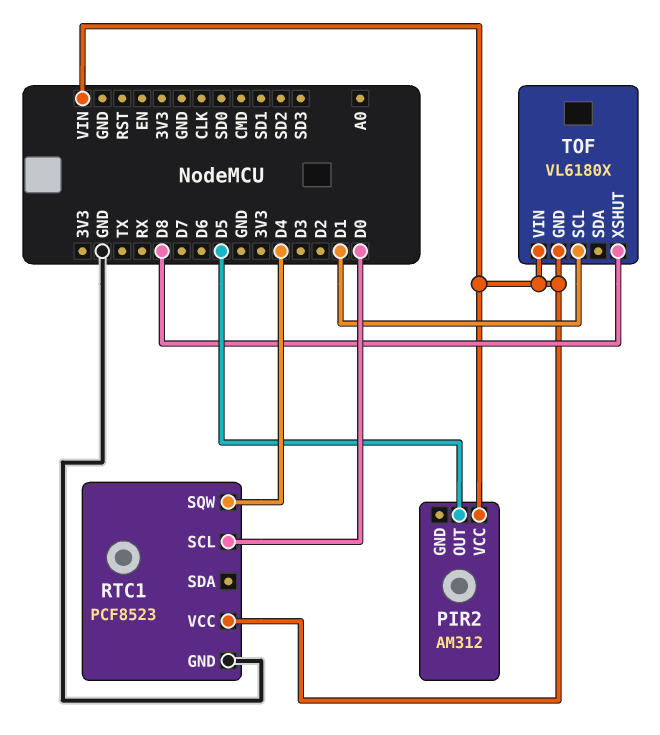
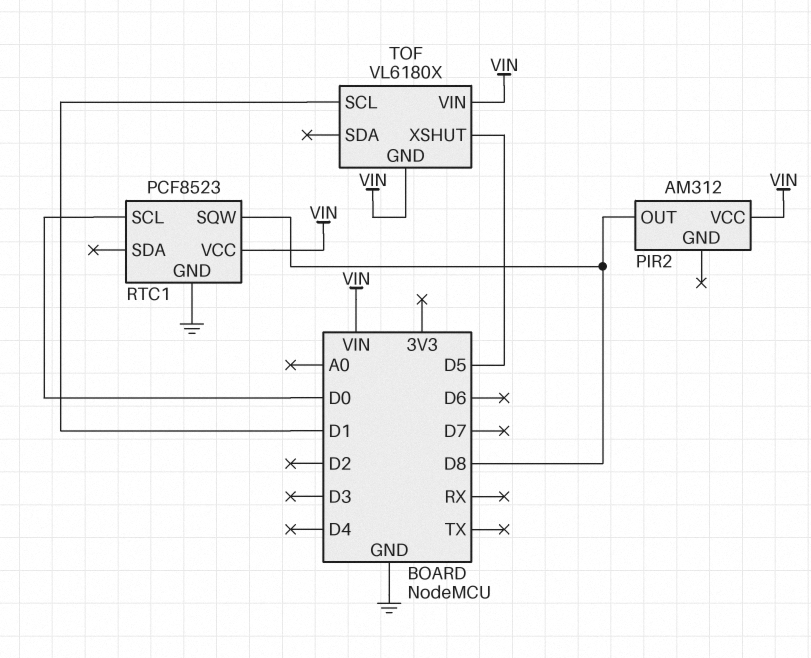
PIR2 pin OUT: D5 -> D8
RTC1 pin SQW: D4 -> D8
TOF pin XSHUT: D8 -> D5

